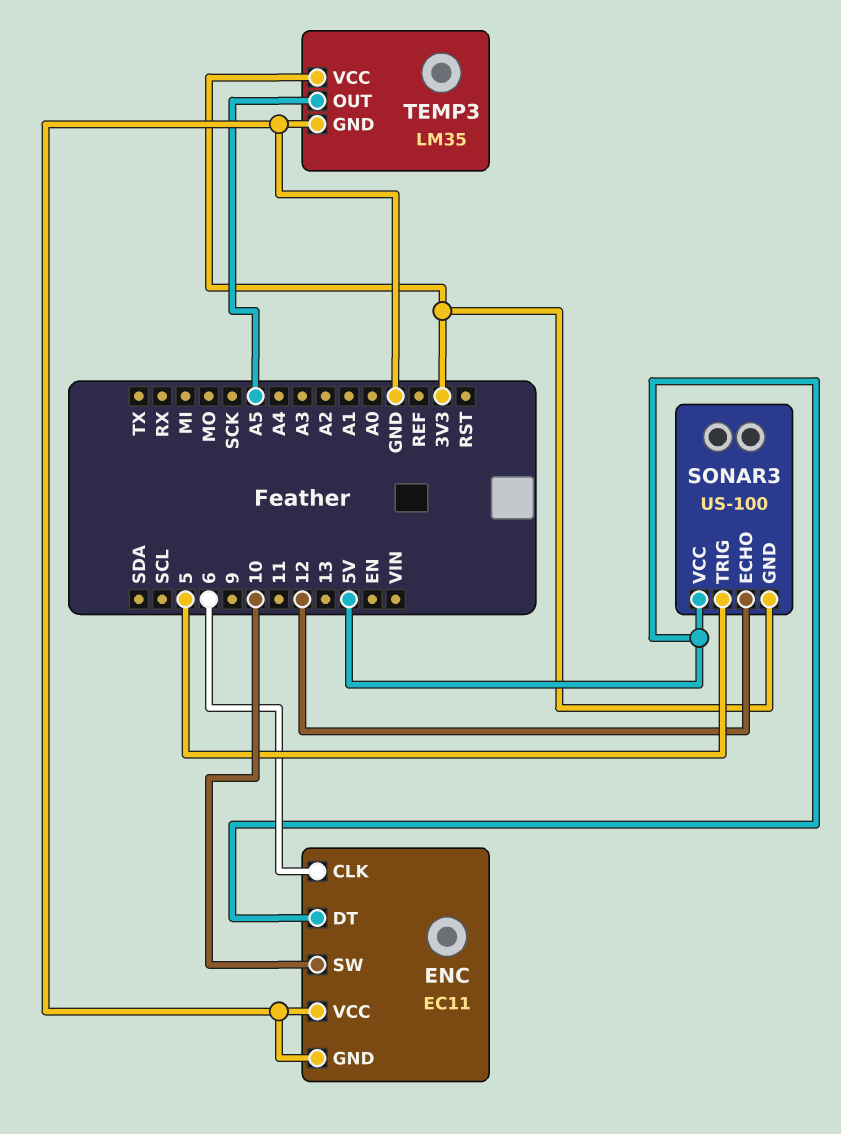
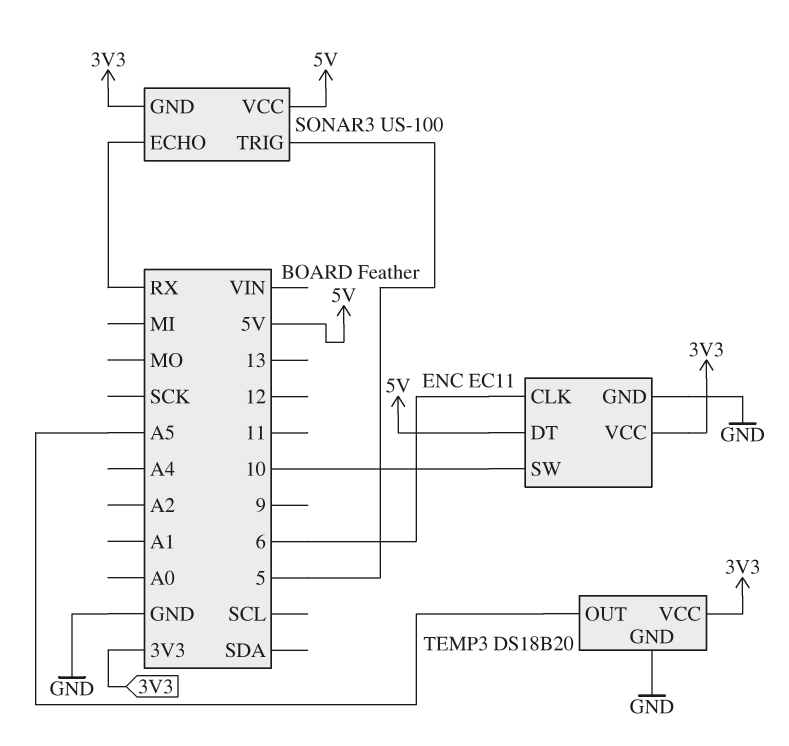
ENC pin VCC: GND -> 3V3
SONAR3 pin ECHO: 12 -> RX
TEMP3: LM35 -> DS18B20

